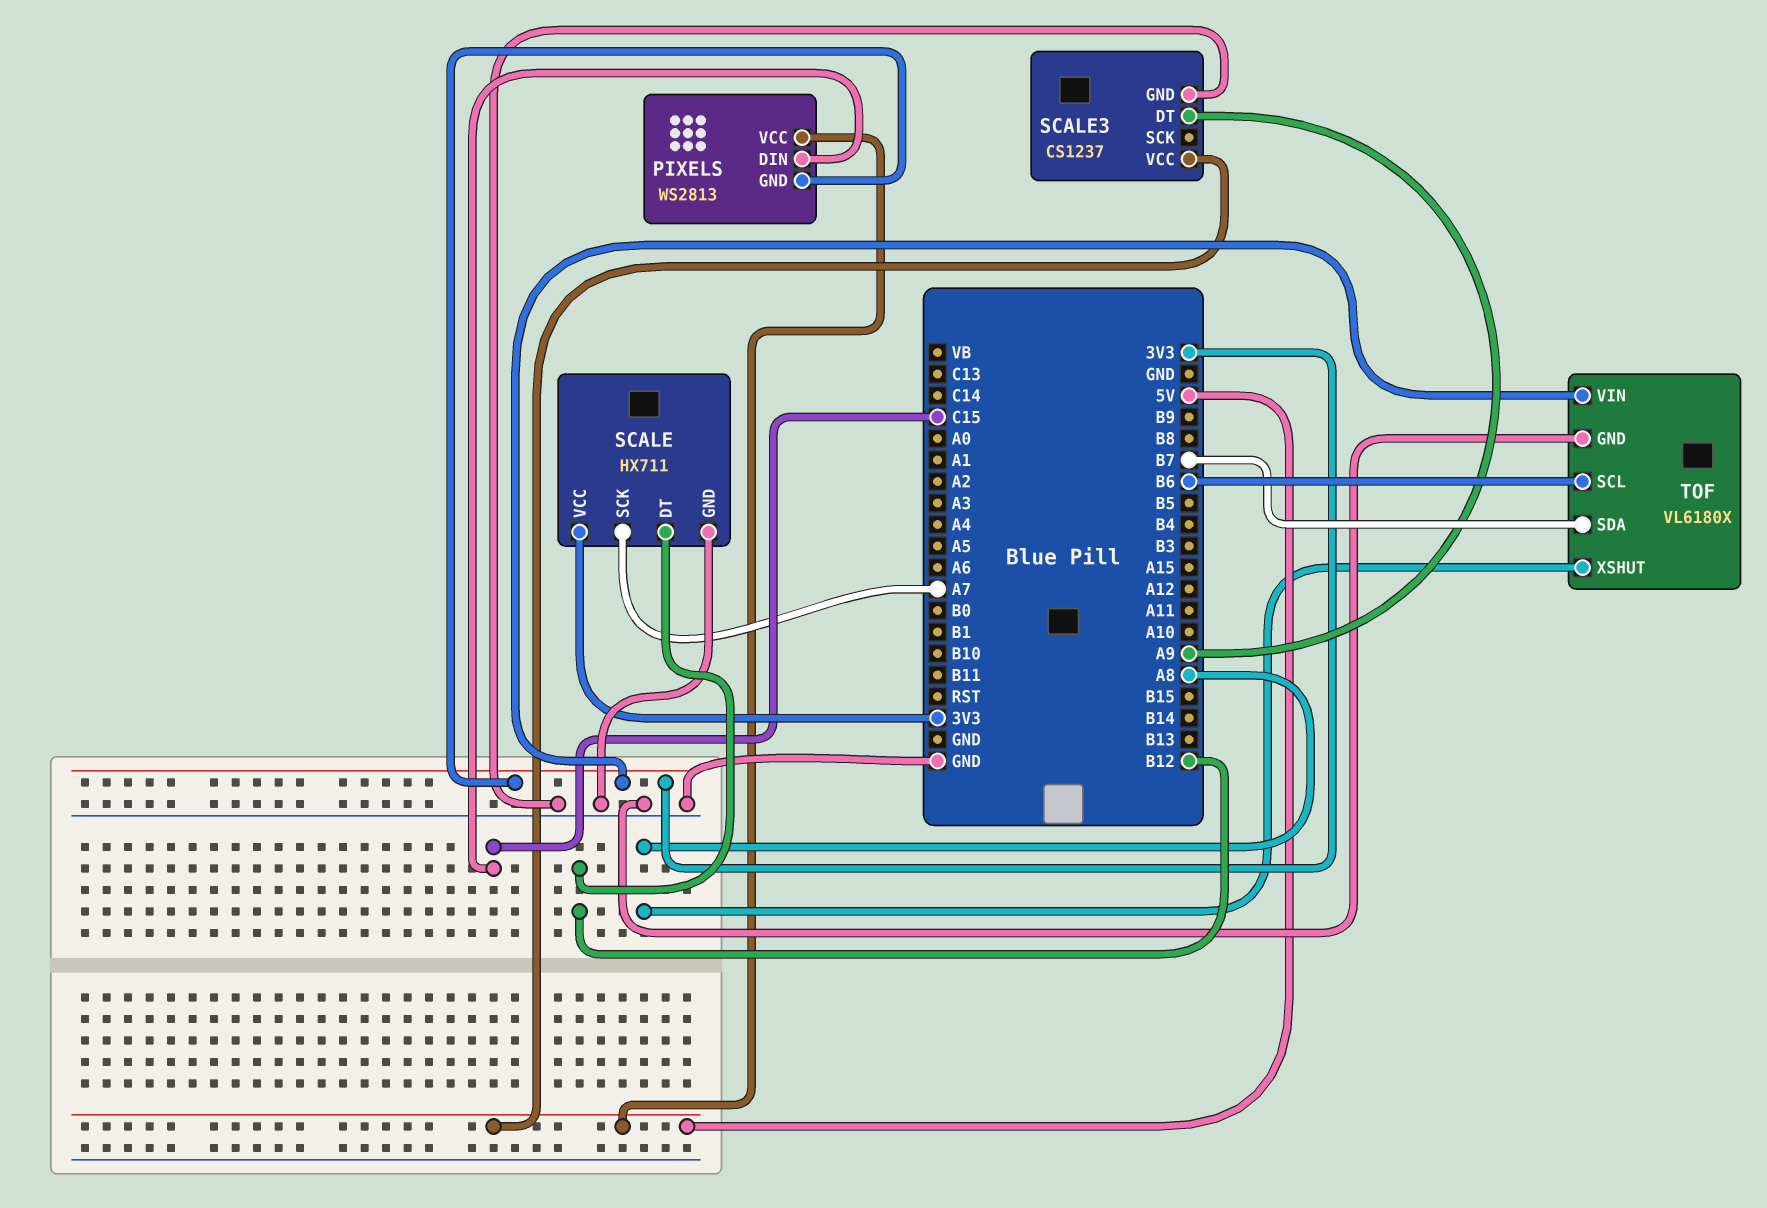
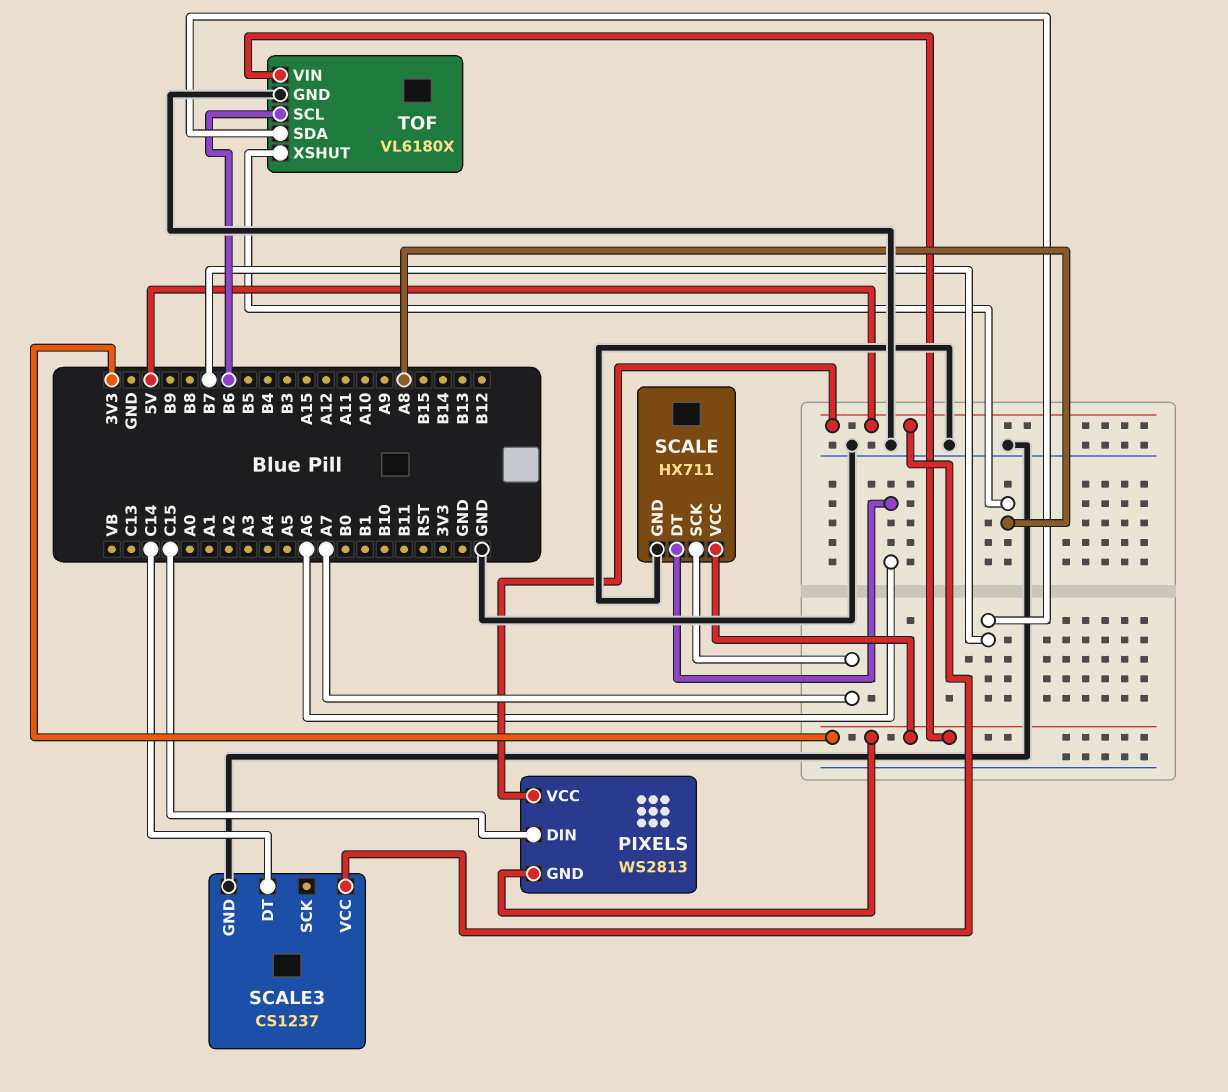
SCALE pin DT: B12 -> A6
SCALE3 pin DT: A9 -> C14

